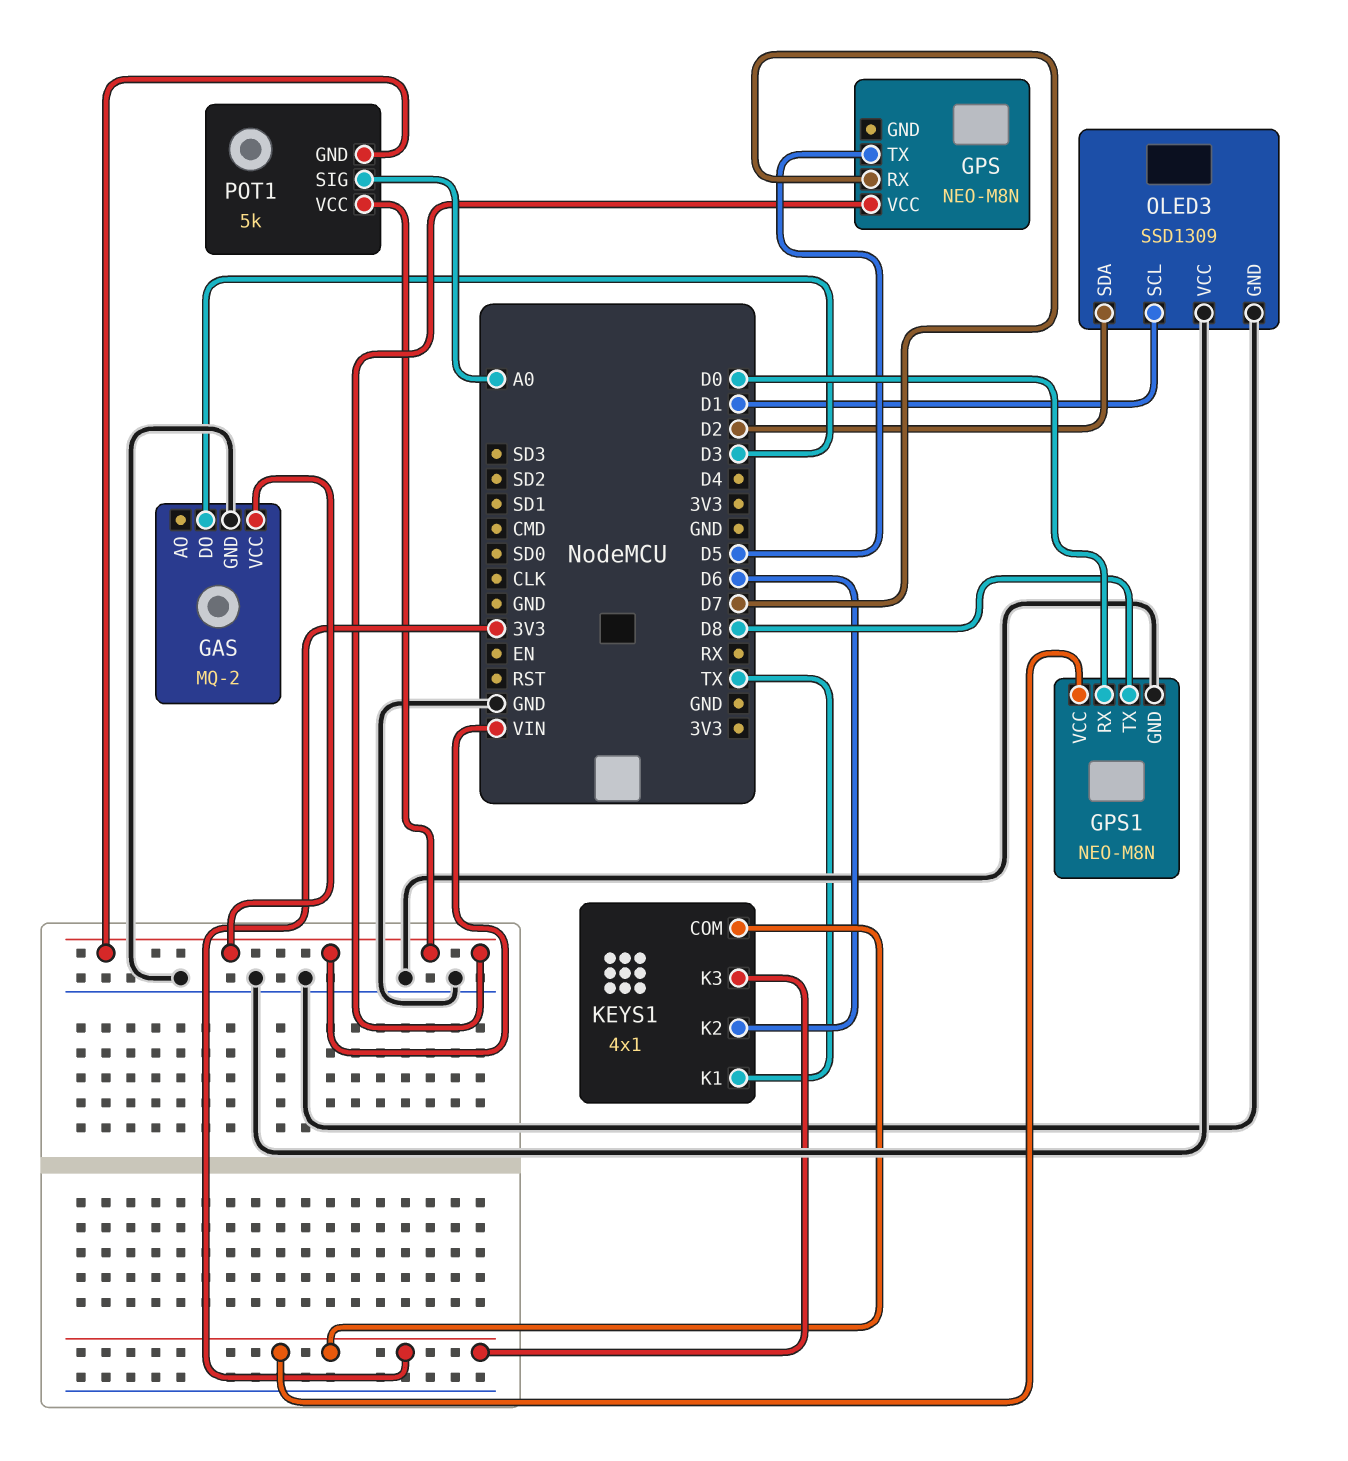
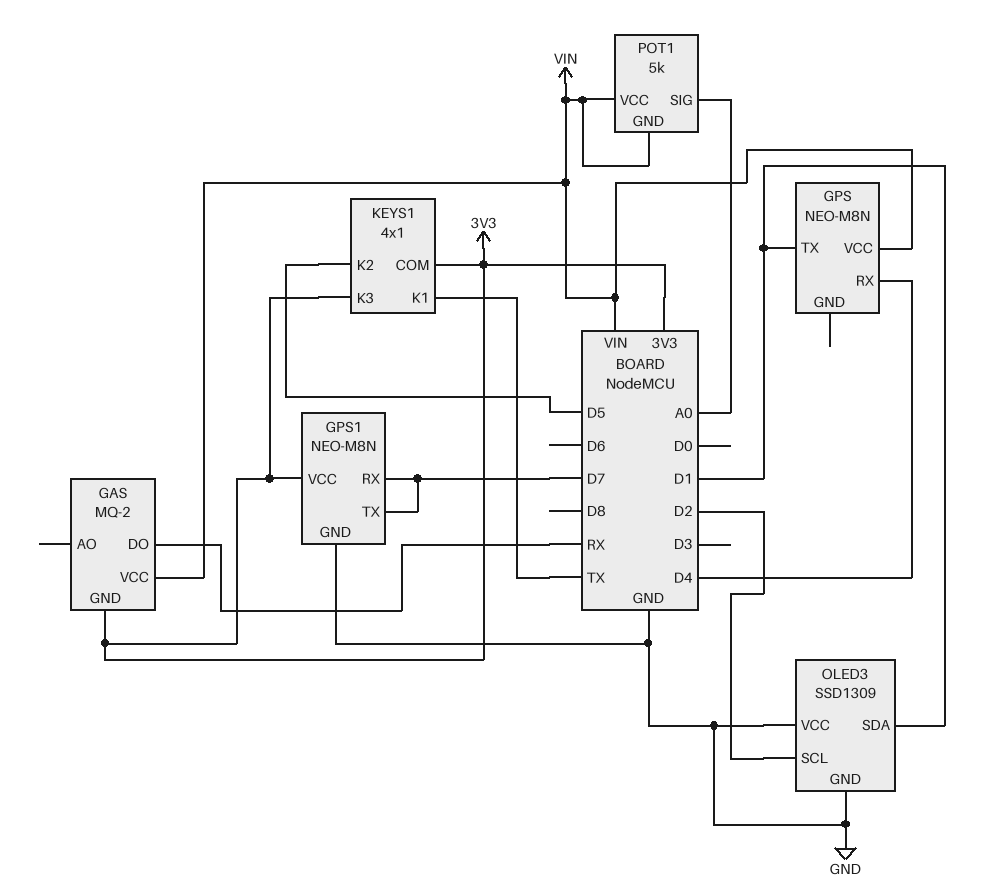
GAS pin DO: D3 -> RX
GAS pin GND: GND -> 3V3
GPS pin RX: D7 -> D4
GPS pin TX: D5 -> D1
GPS1 pin RX: D0 -> D7
GPS1 pin TX: D8 -> D7
KEYS1 pin K2: D6 -> D5
OLED3 pin SCL: D1 -> D2
OLED3 pin SDA: D2 -> D1

